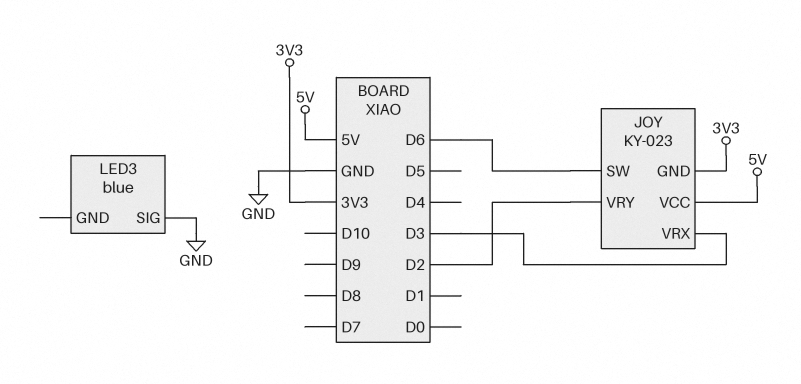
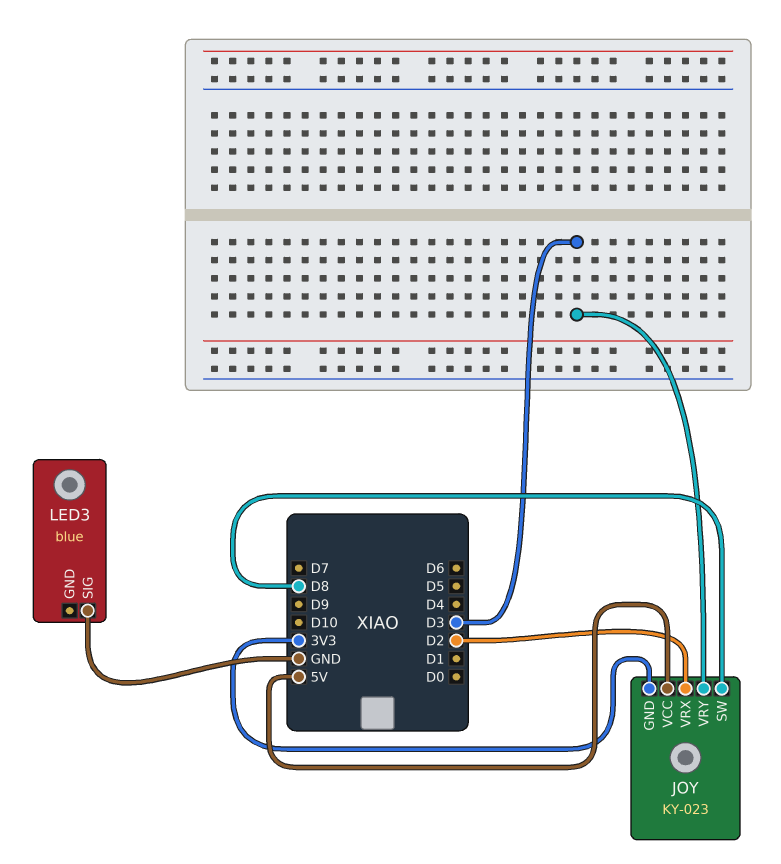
JOY pin SW: D6 -> D8
JOY pin VRX: D3 -> D2
JOY pin VRY: D2 -> D3

